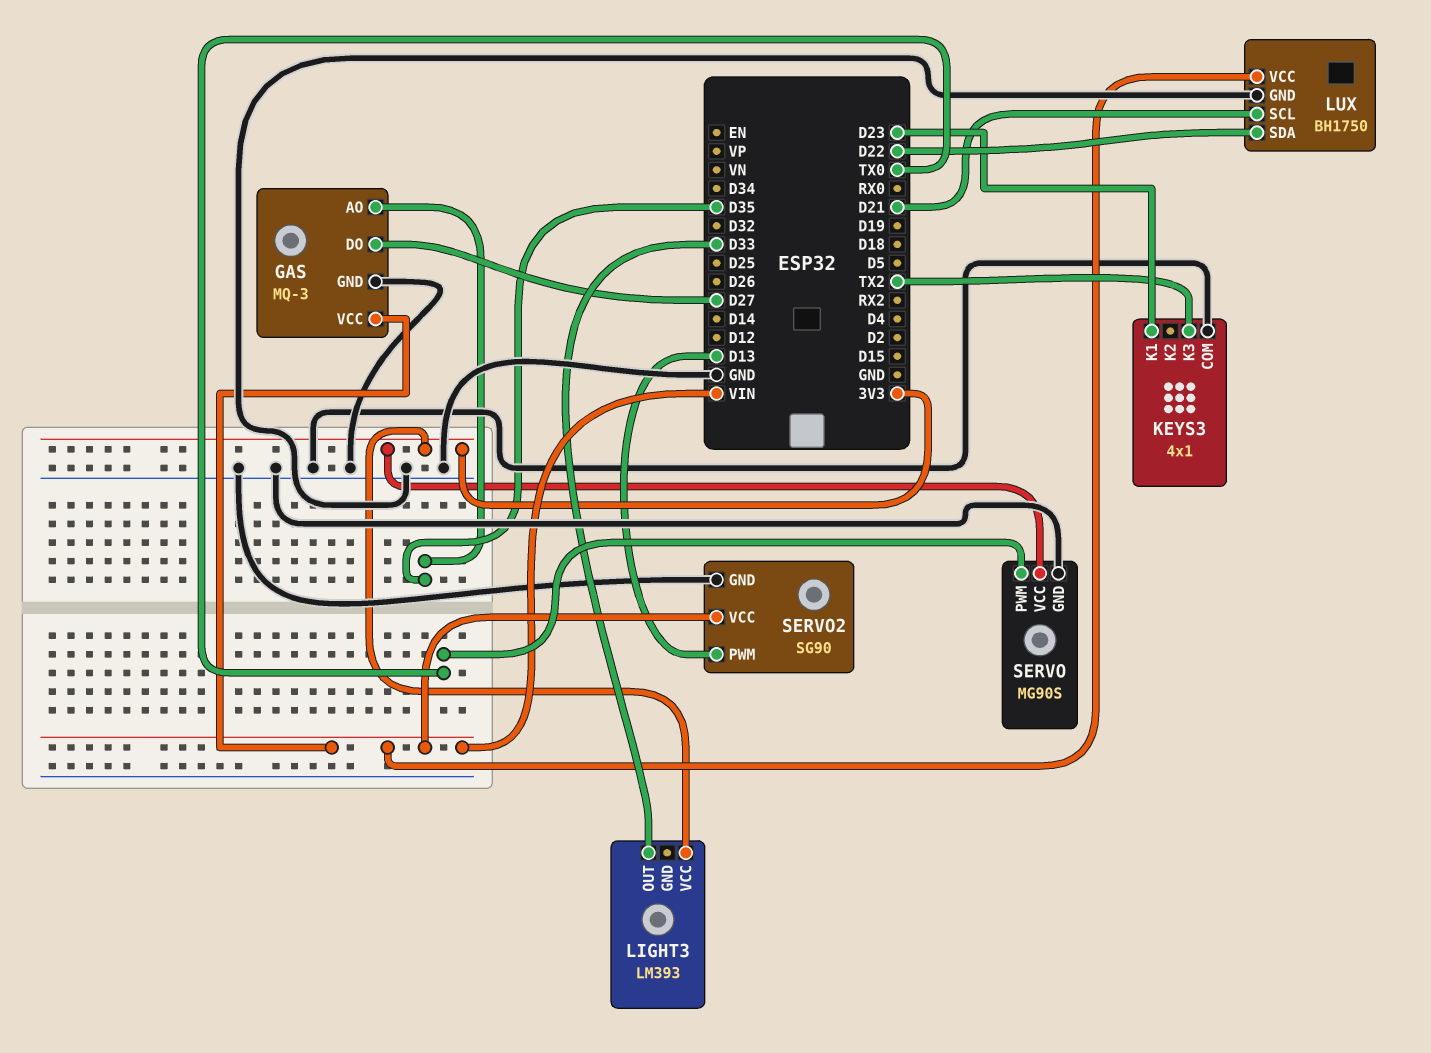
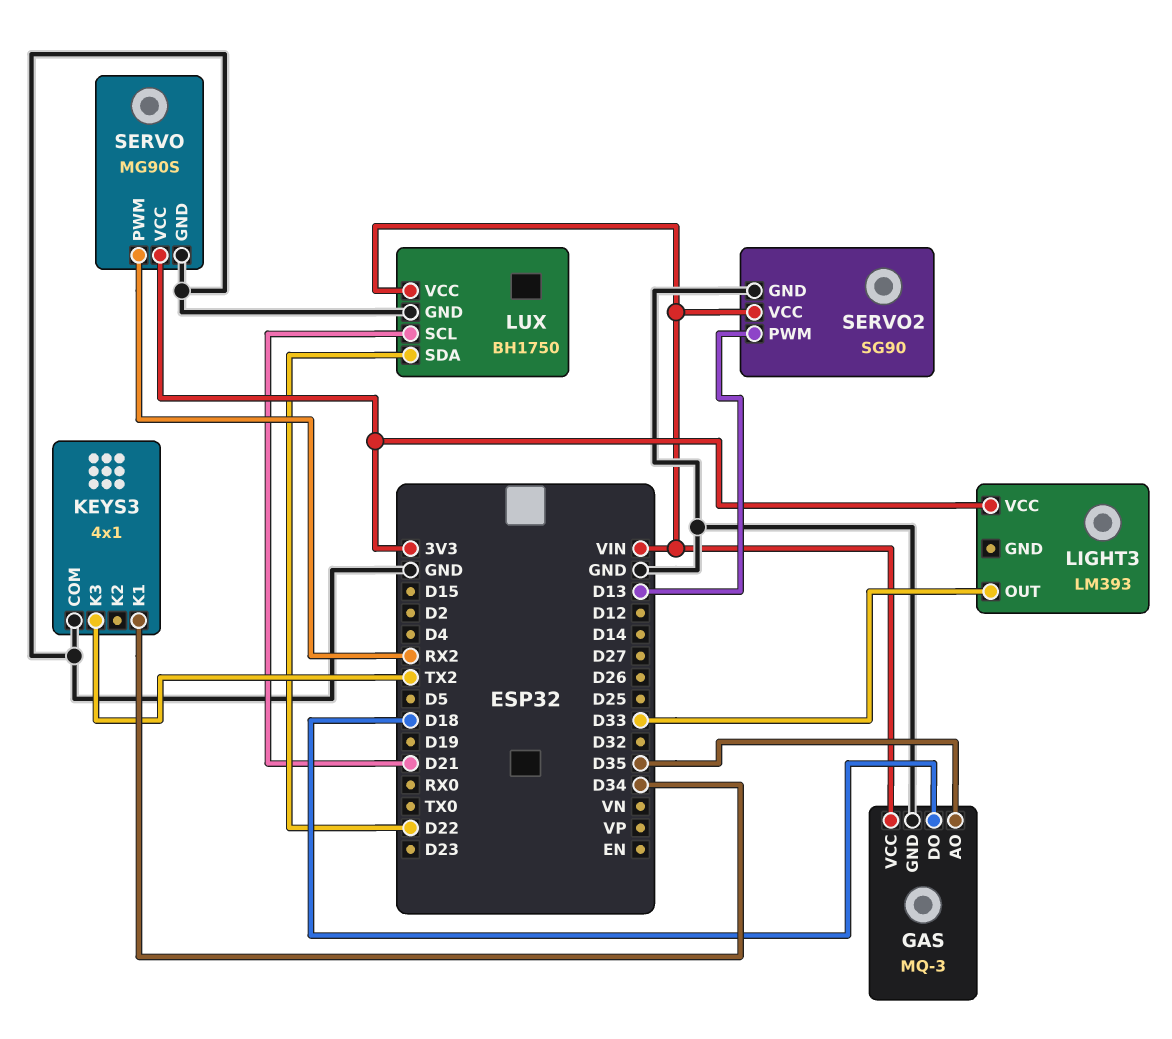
GAS pin DO: D27 -> D18
KEYS3 pin K1: D23 -> D34
SERVO pin PWM: TX0 -> RX2

